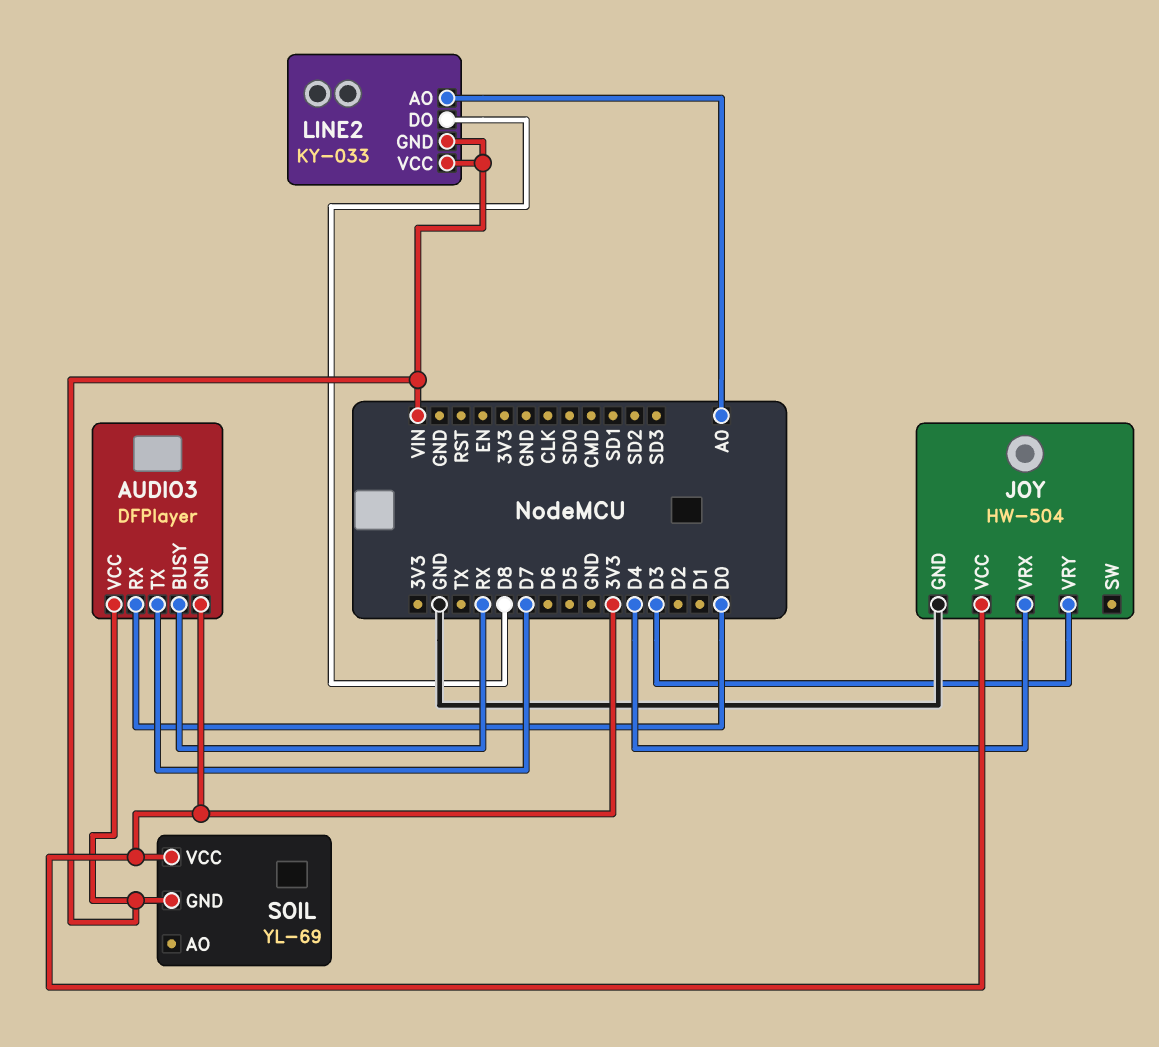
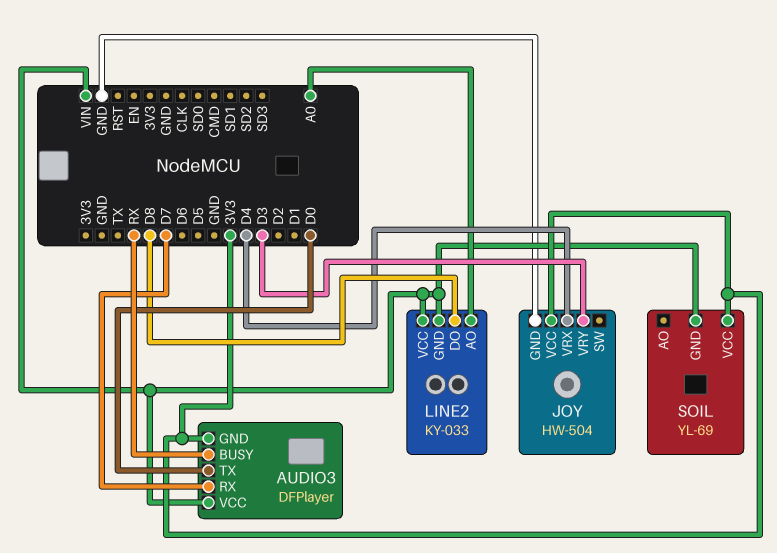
AUDIO3 pin RX: D0 -> D7
AUDIO3 pin TX: D7 -> D0

